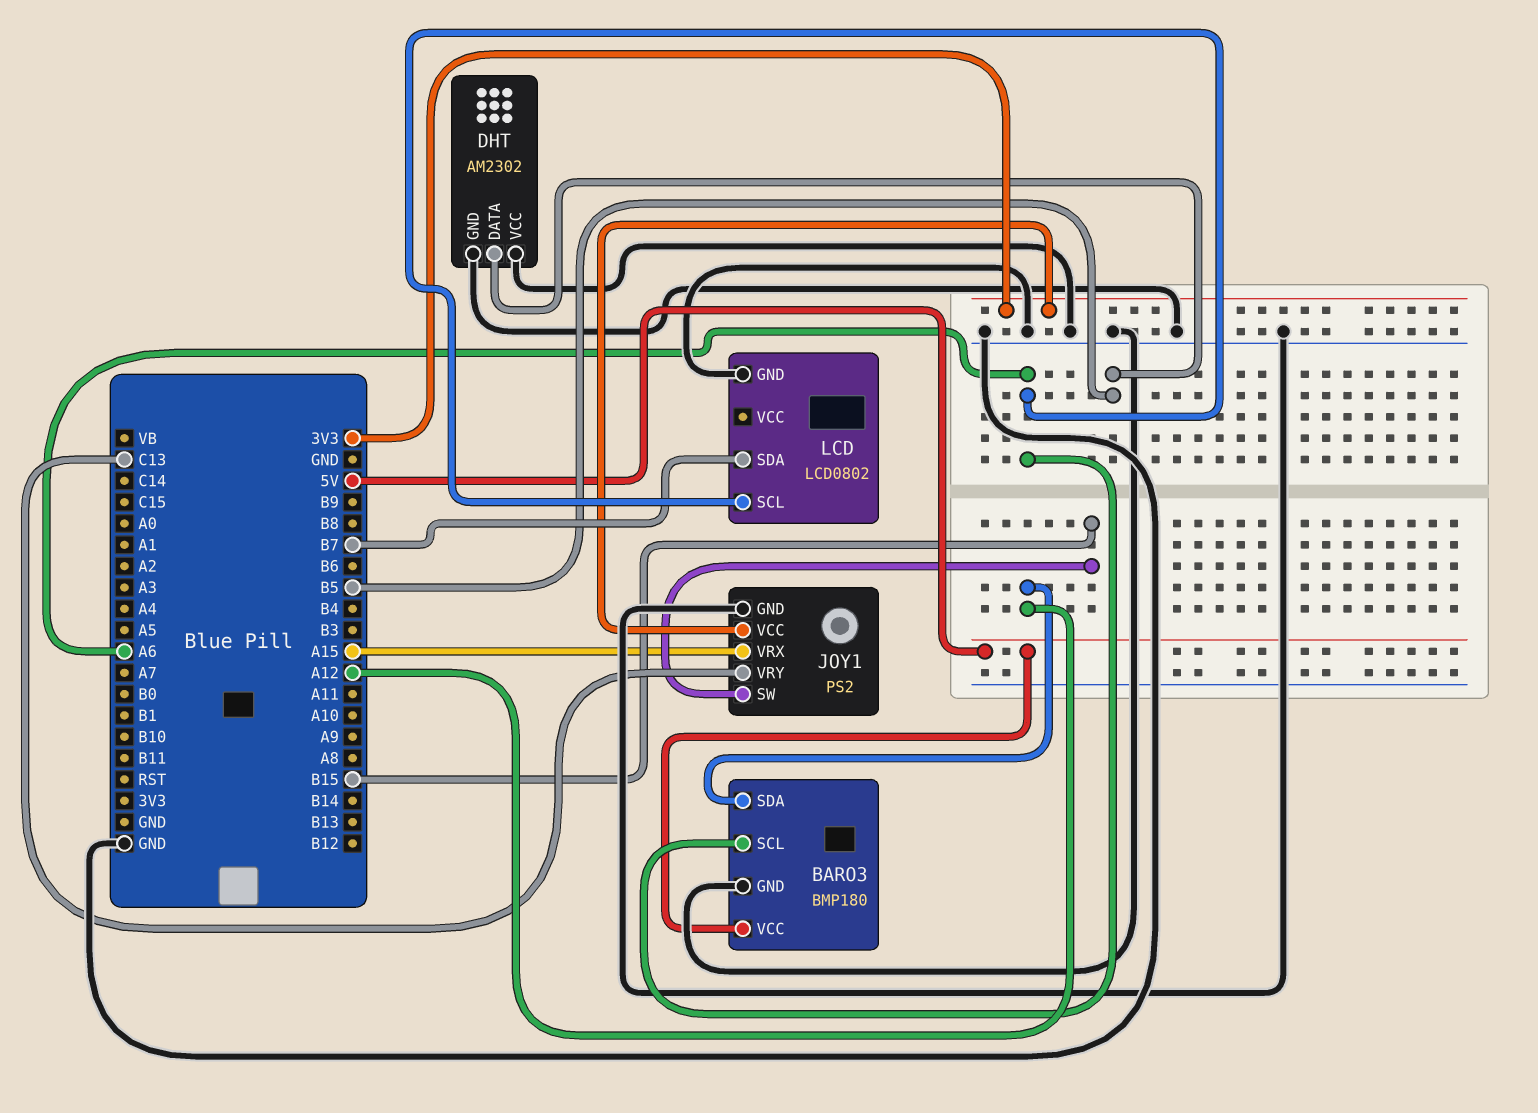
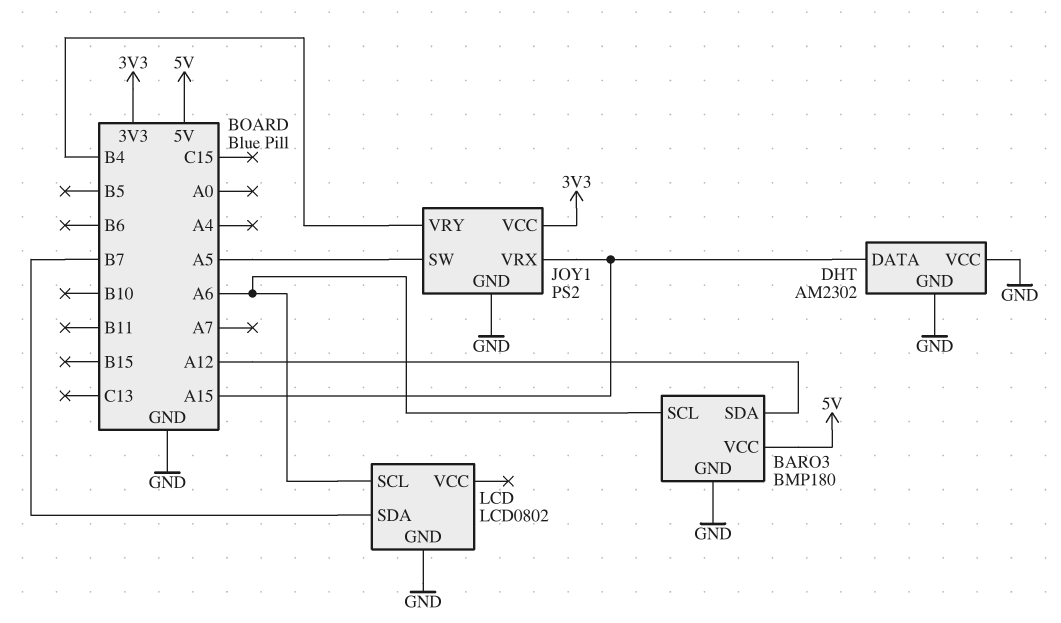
DHT pin DATA: B5 -> A15
JOY1 pin SW: B15 -> A5
JOY1 pin VRY: C13 -> B4

